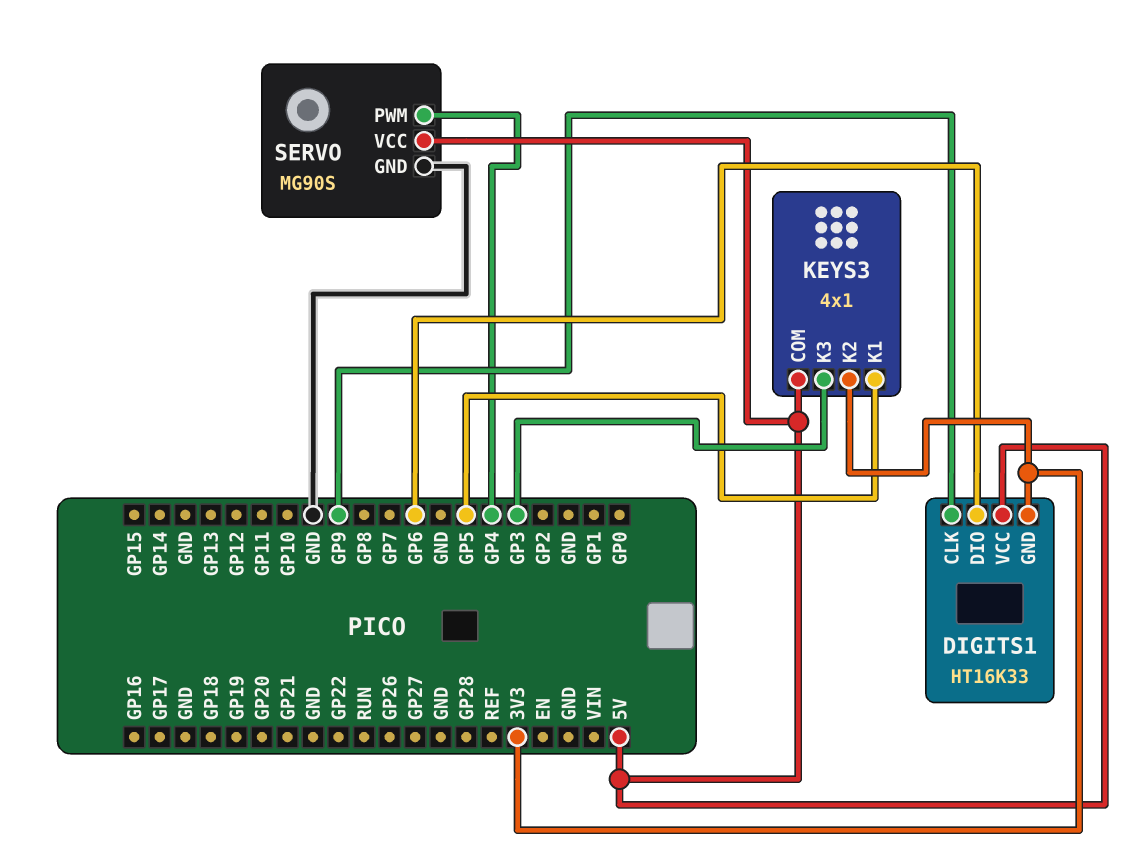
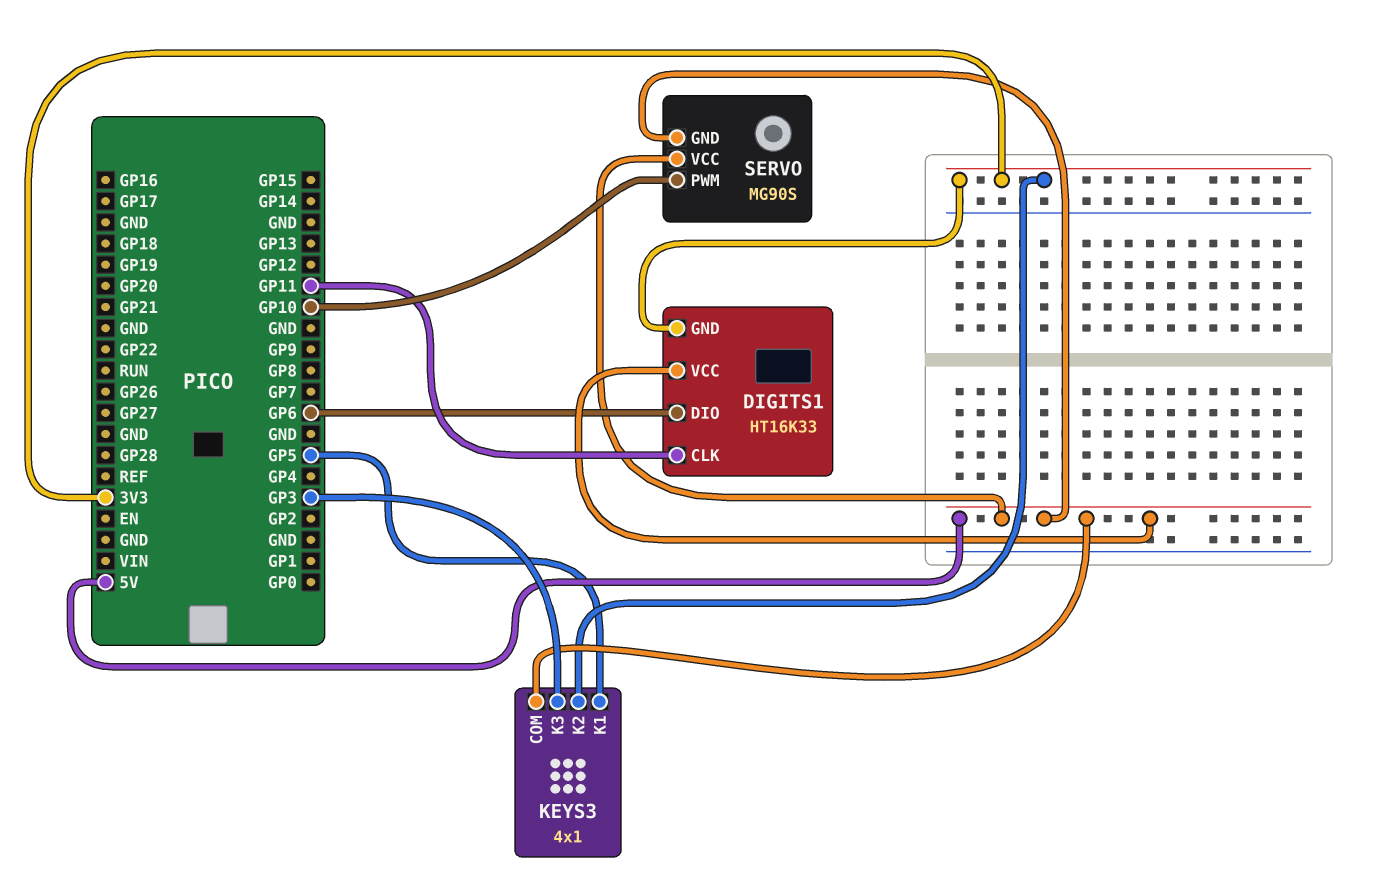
DIGITS1 pin CLK: GP9 -> GP11
SERVO pin GND: GND -> 5V
SERVO pin PWM: GP4 -> GP10

